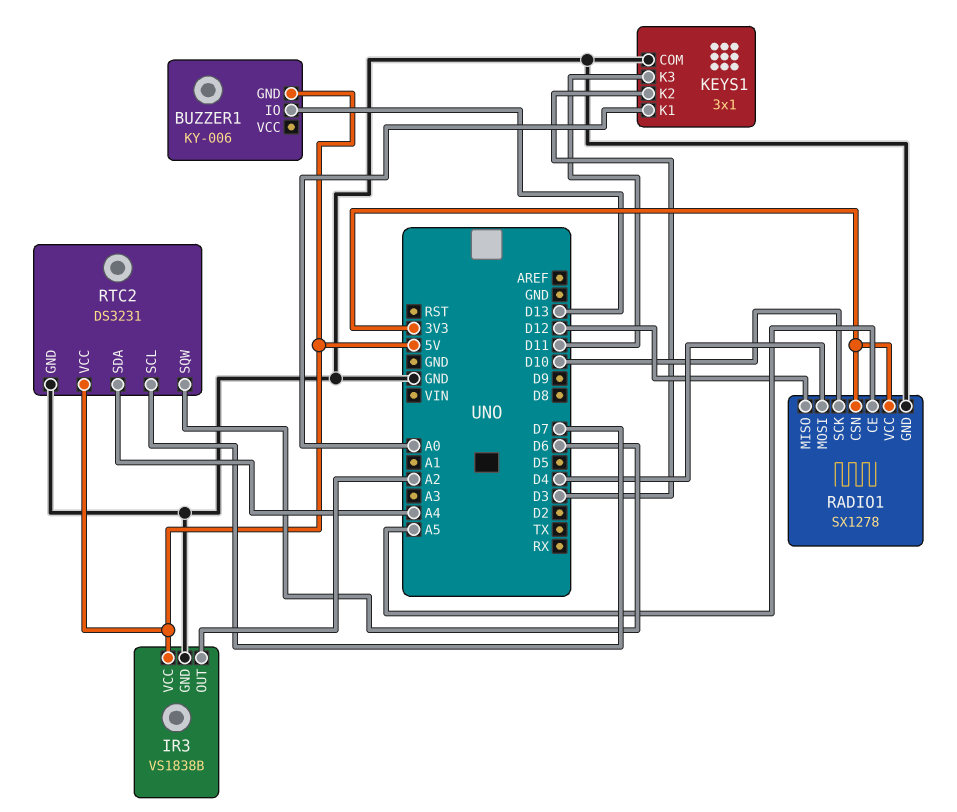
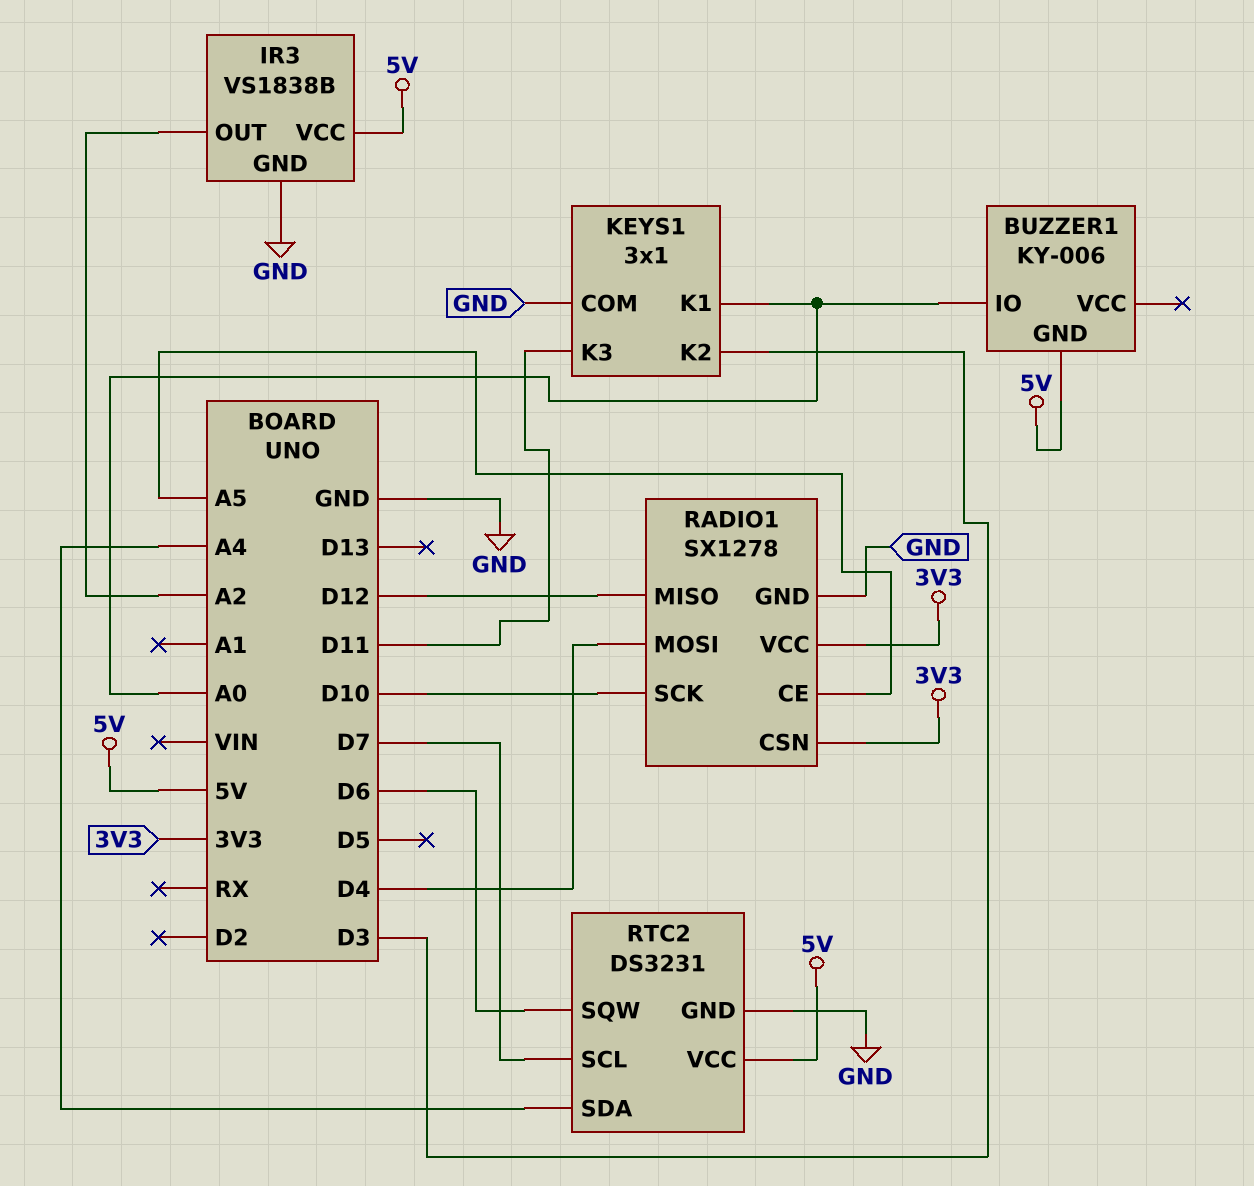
BUZZER1 pin IO: D13 -> A0

